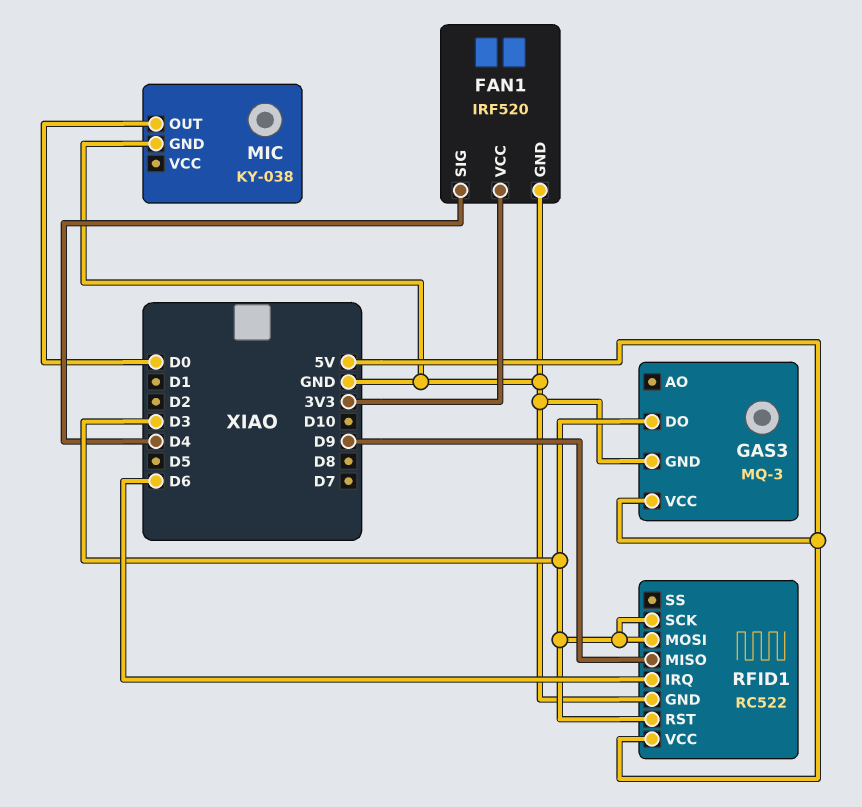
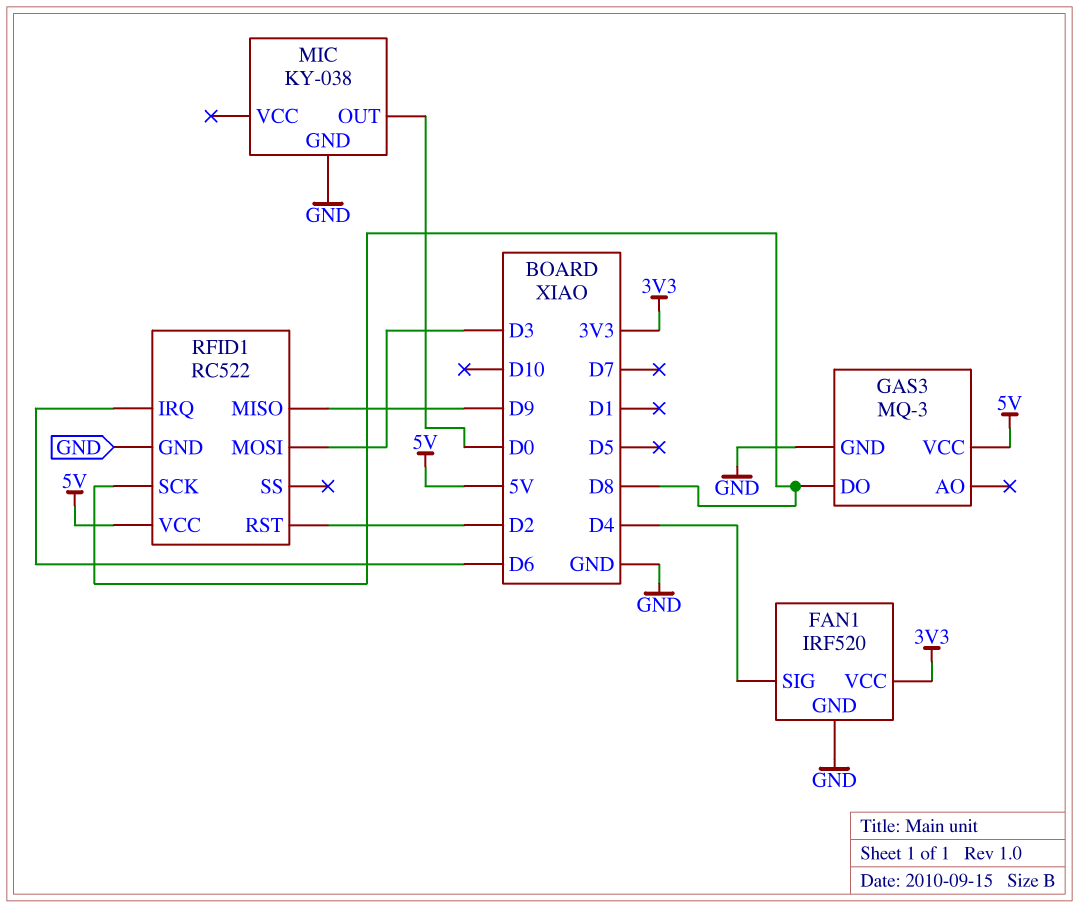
GAS3 pin DO: D3 -> D8
RFID1 pin RST: D3 -> D2
RFID1 pin SCK: D3 -> D8

